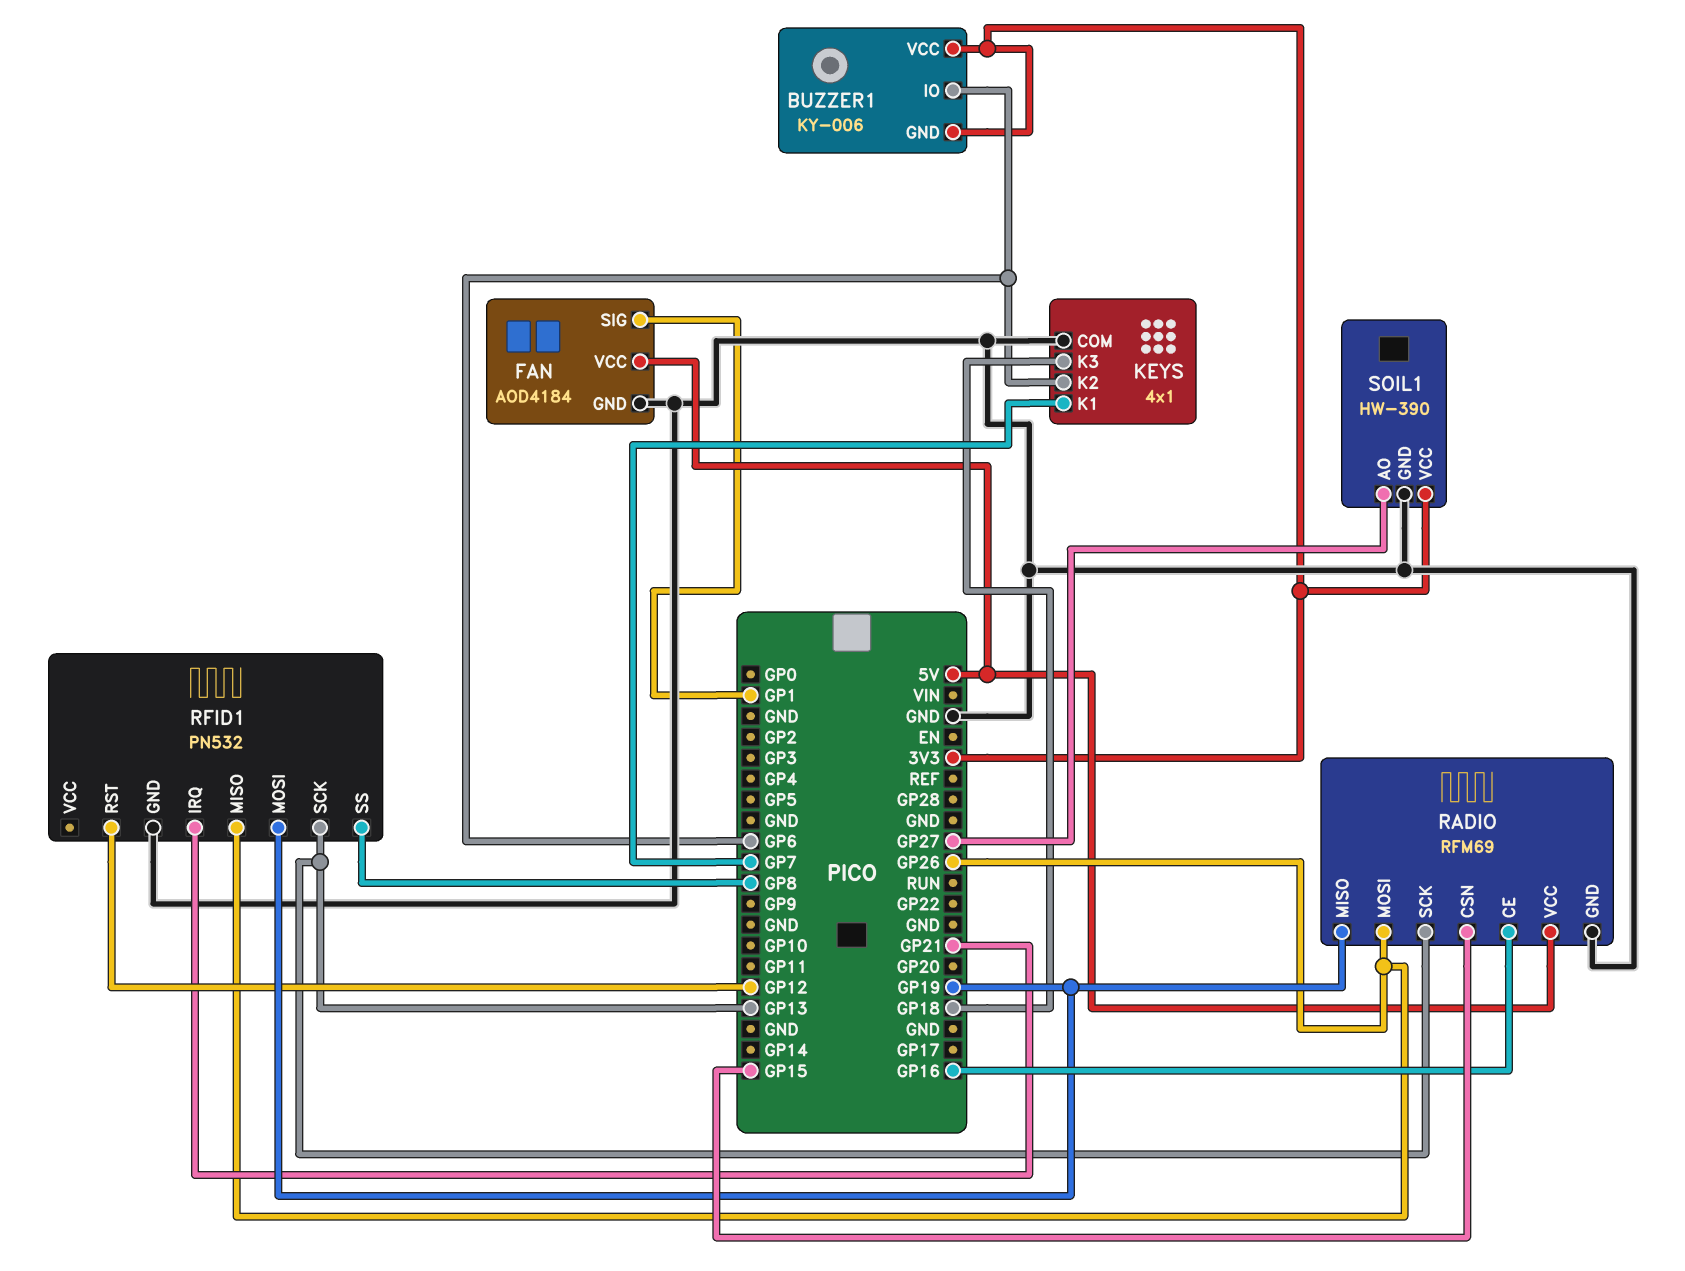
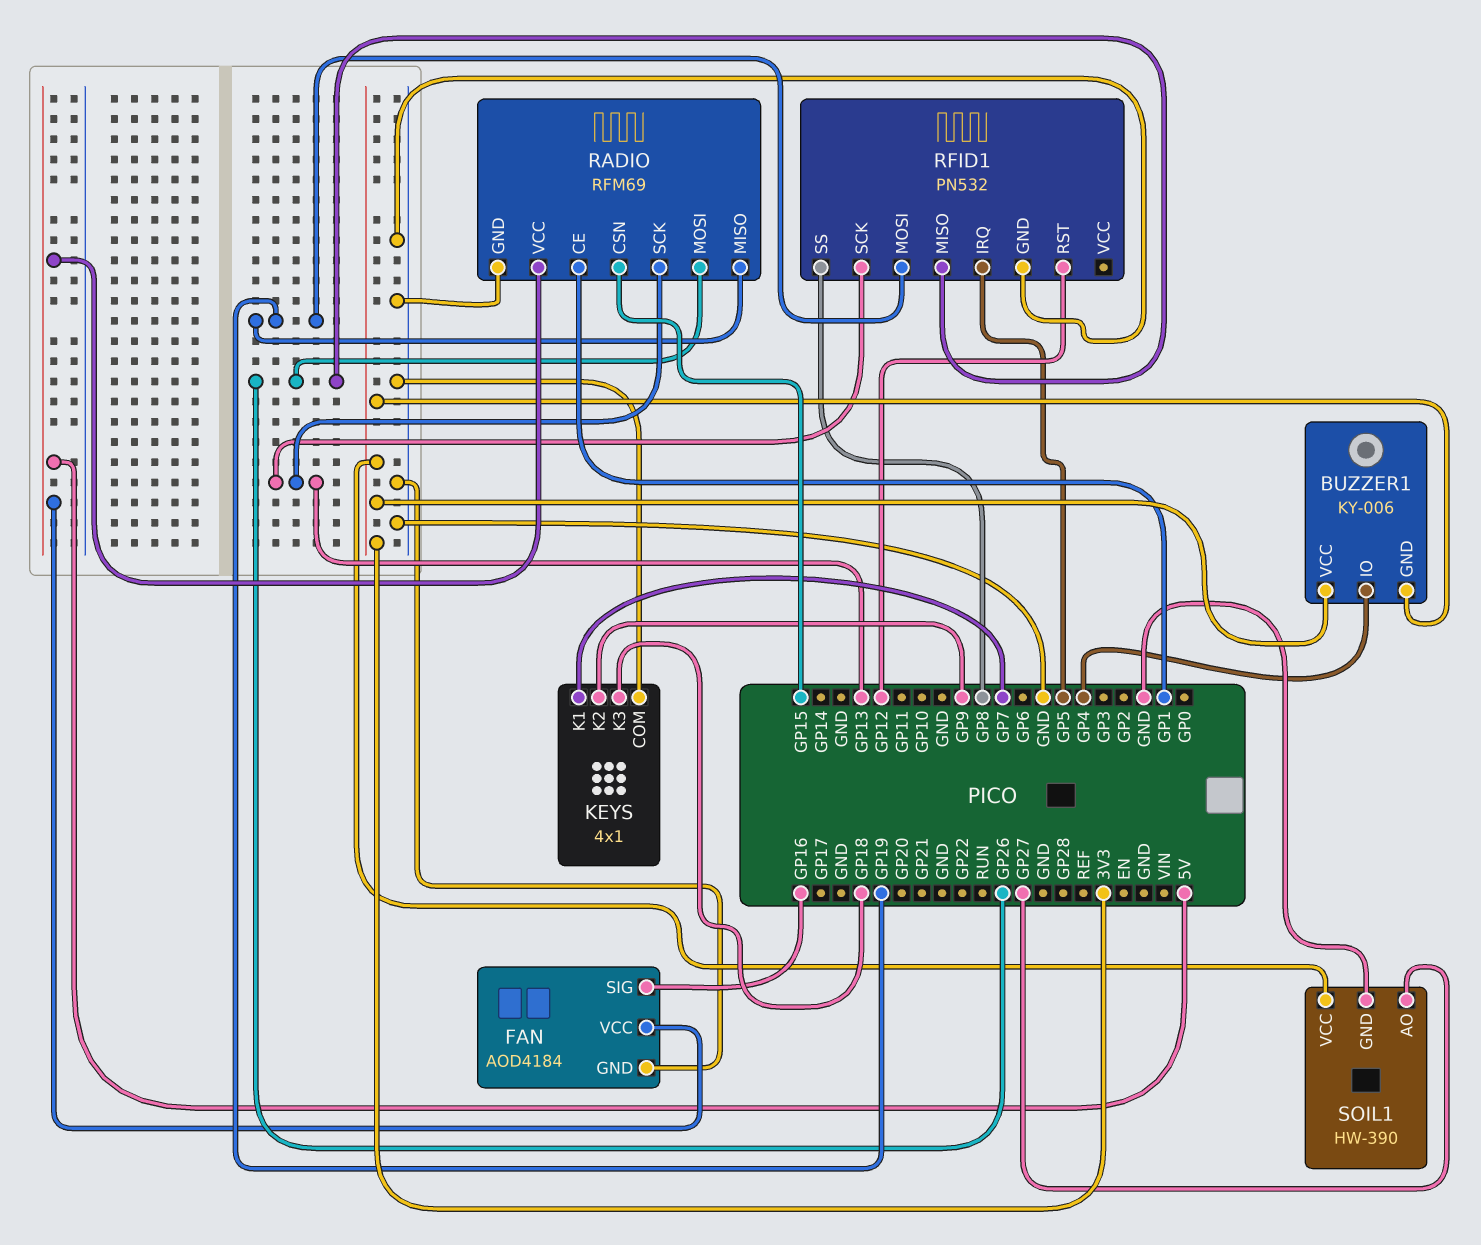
BUZZER1 pin IO: GP6 -> GP4
FAN pin SIG: GP1 -> GP16
KEYS pin K2: GP6 -> GP9
RADIO pin CE: GP16 -> GP1
RFID1 pin IRQ: GP21 -> GP5

